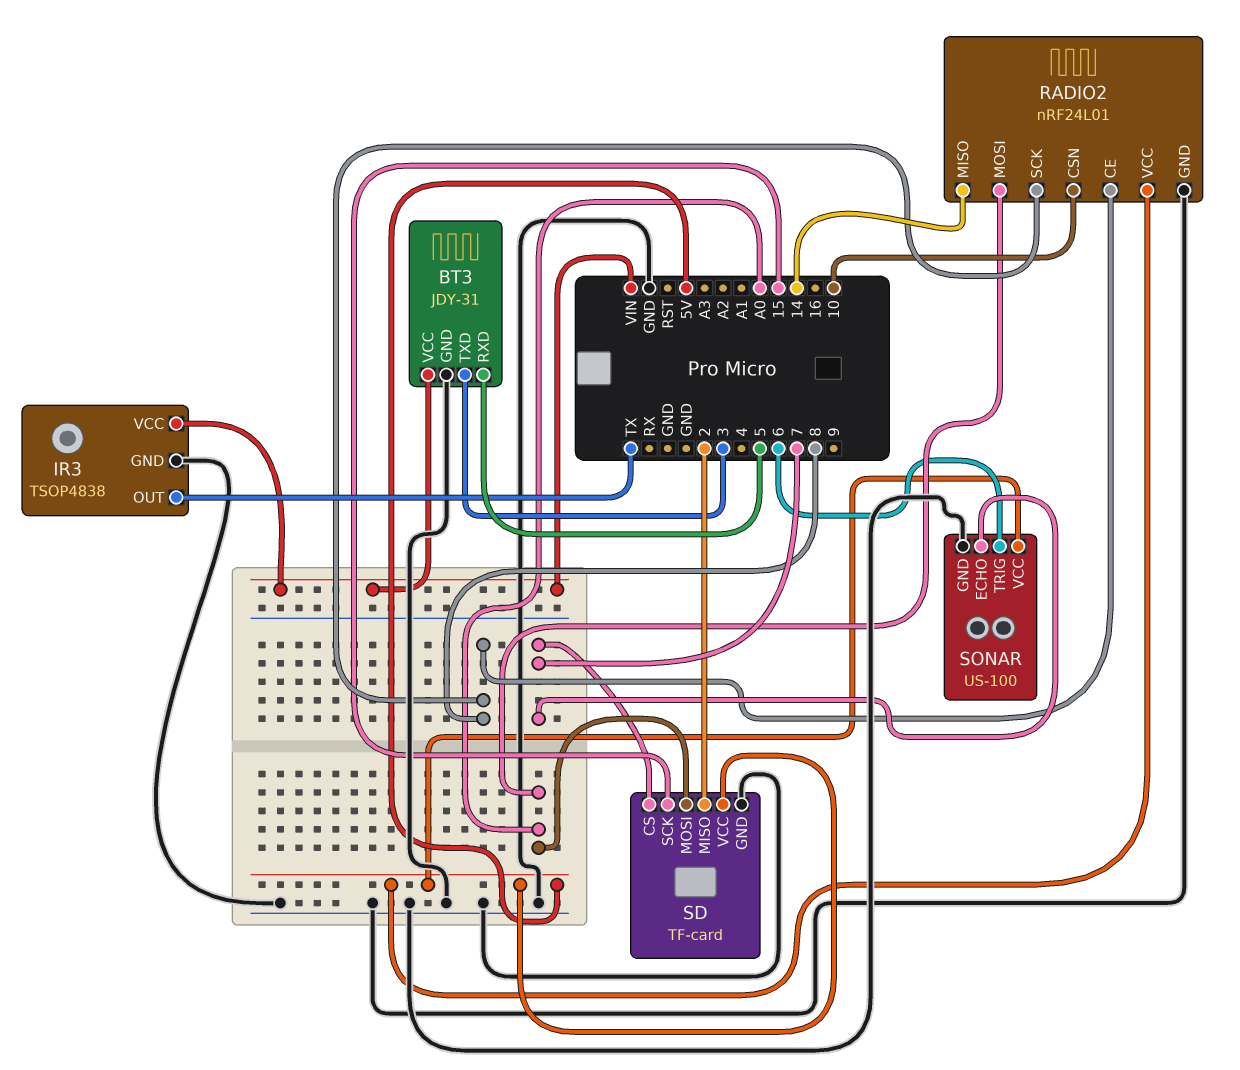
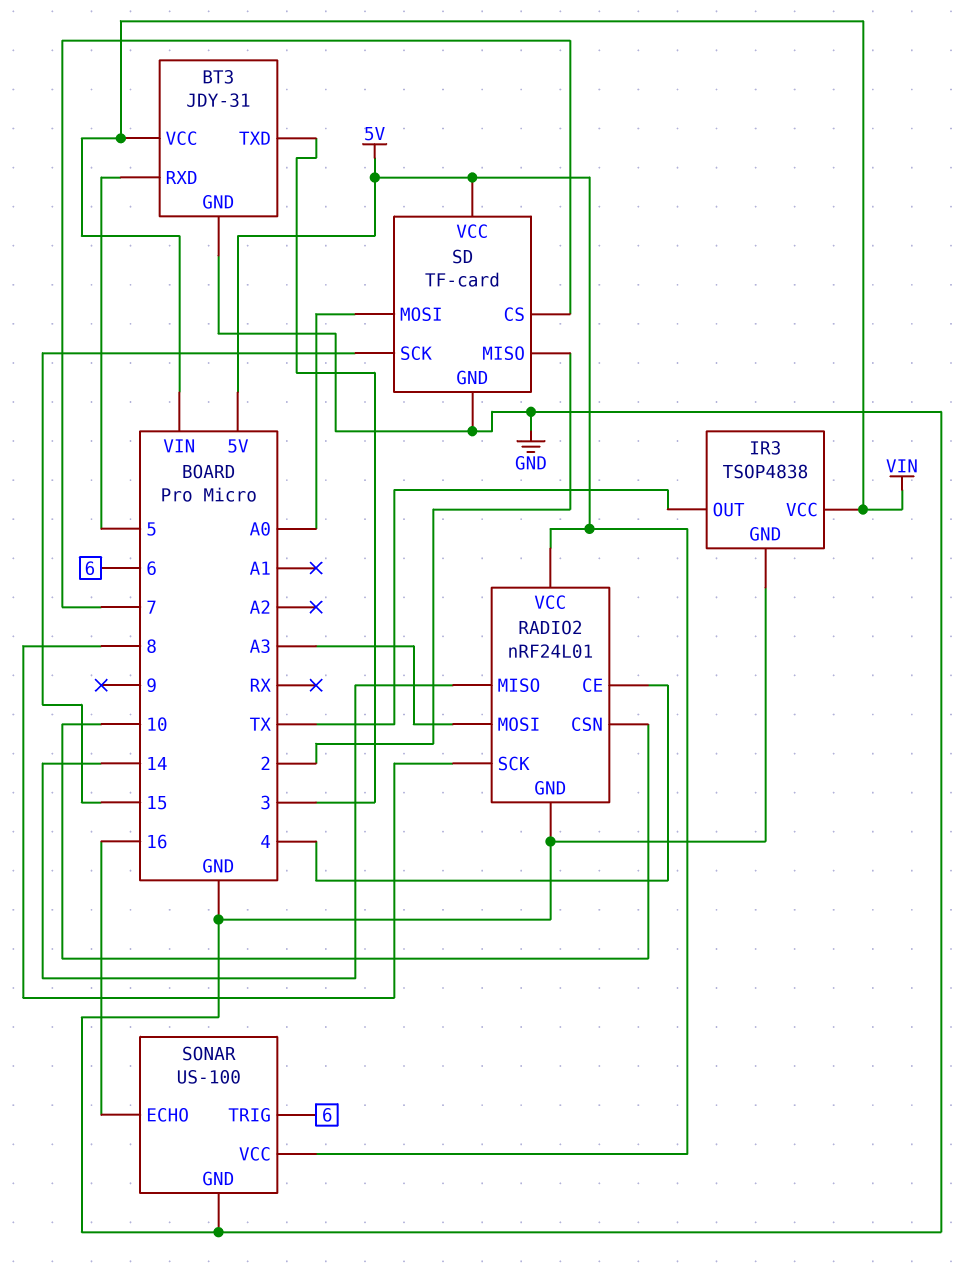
RADIO2 pin CE: 8 -> 4
RADIO2 pin MOSI: A0 -> A3
SONAR pin ECHO: 7 -> 16

